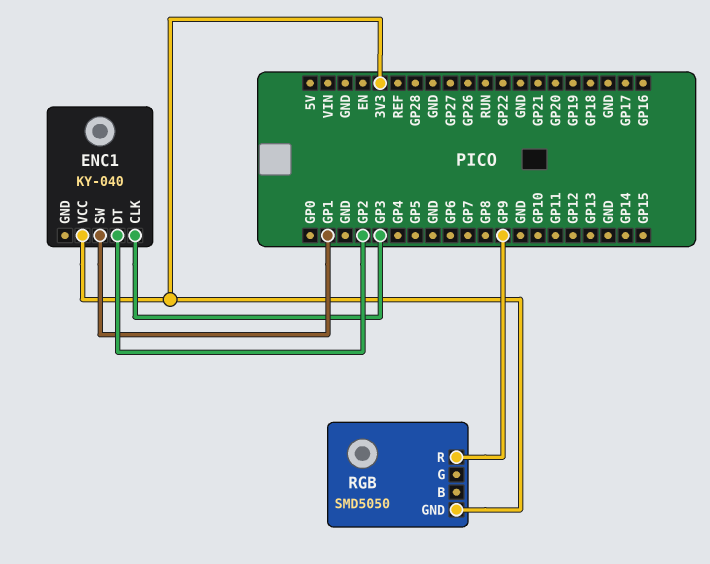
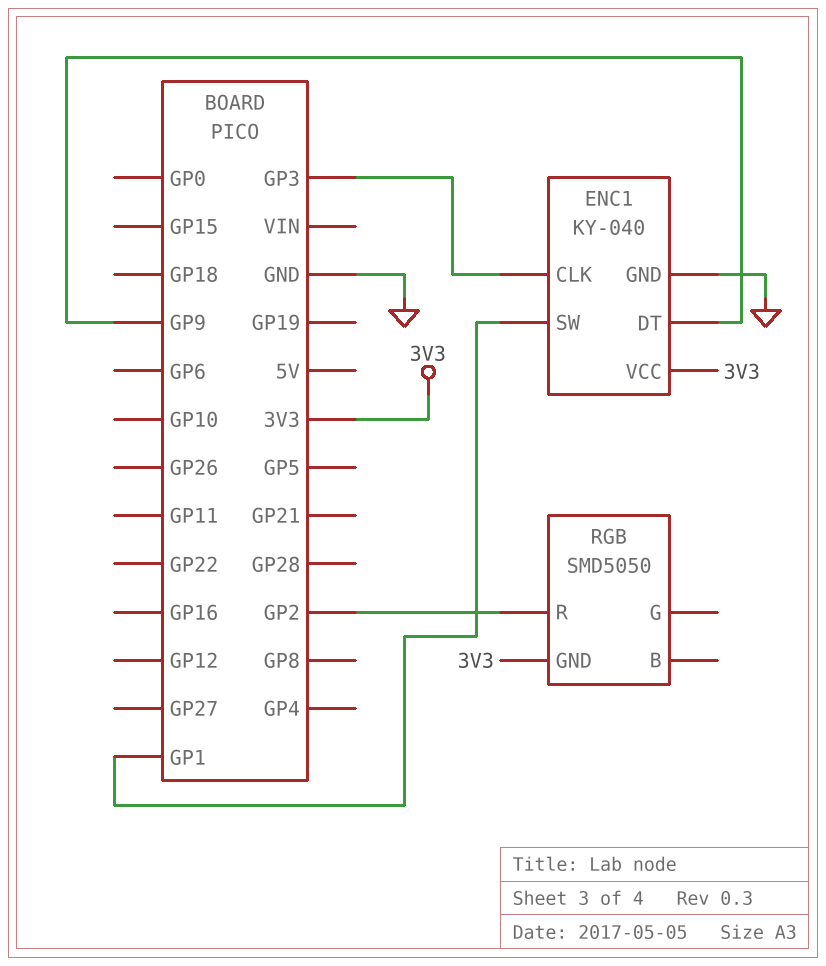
ENC1 pin DT: GP2 -> GP9
ENC1 pin GND: none -> GND
RGB pin R: GP9 -> GP2

